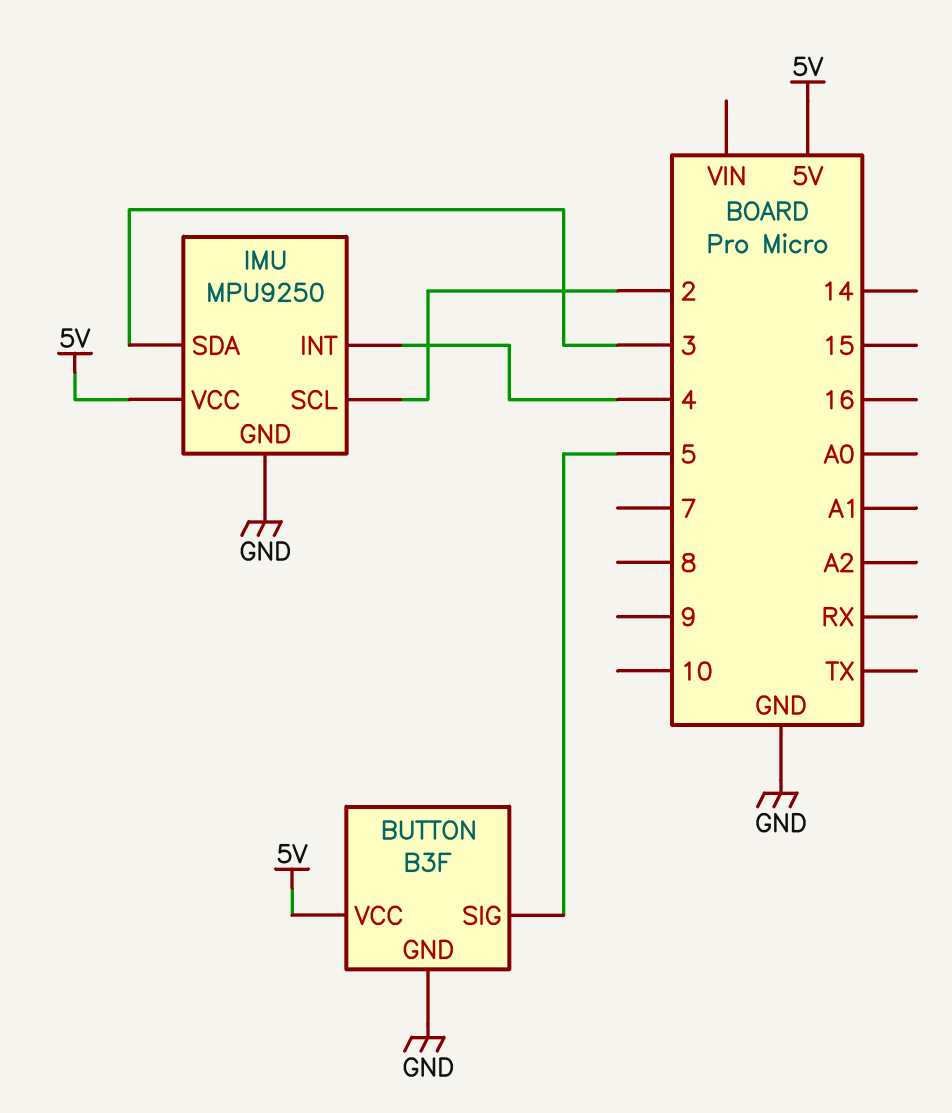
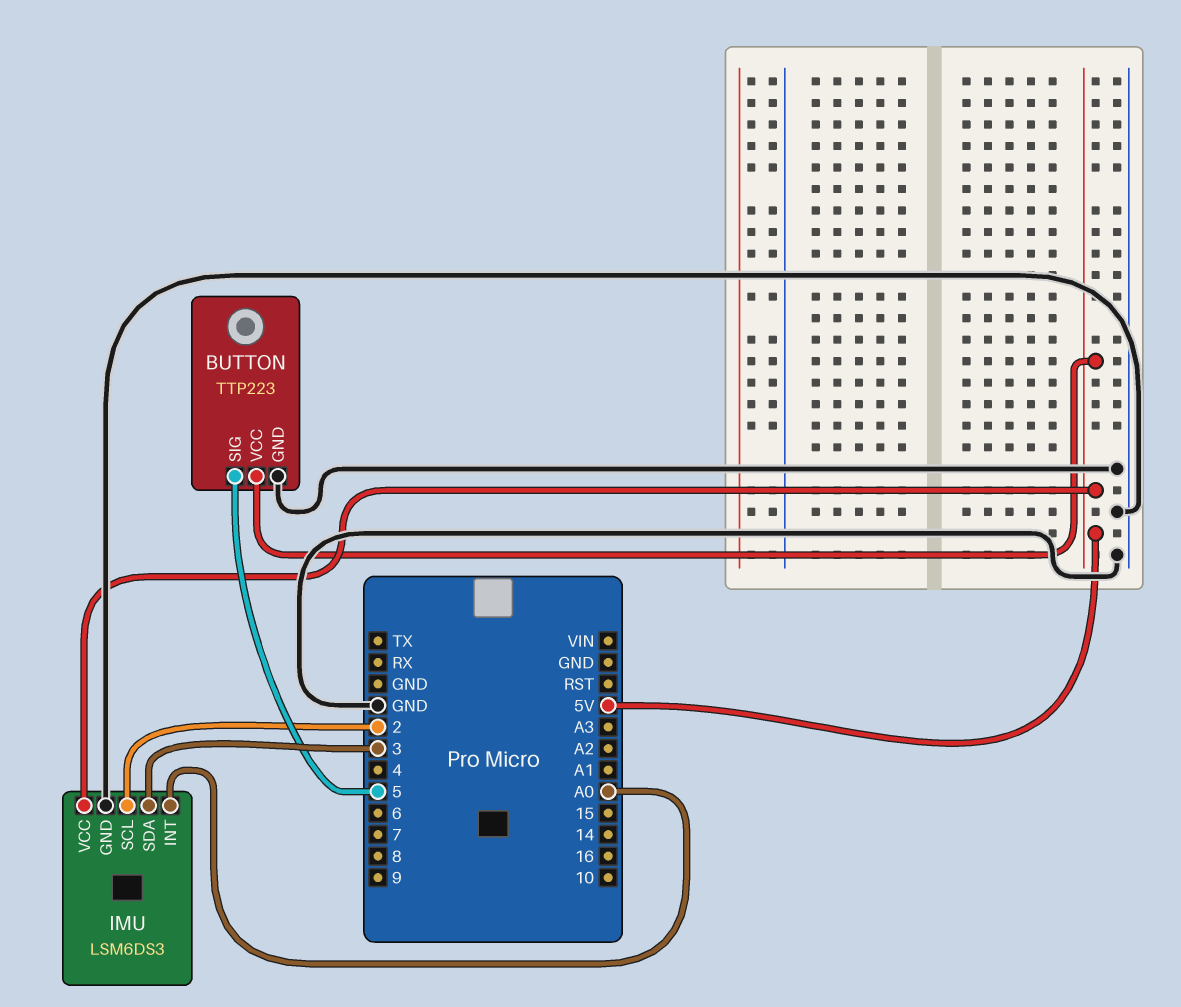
BUTTON: B3F -> TTP223
IMU: MPU9250 -> LSM6DS3
IMU pin INT: 4 -> A0

